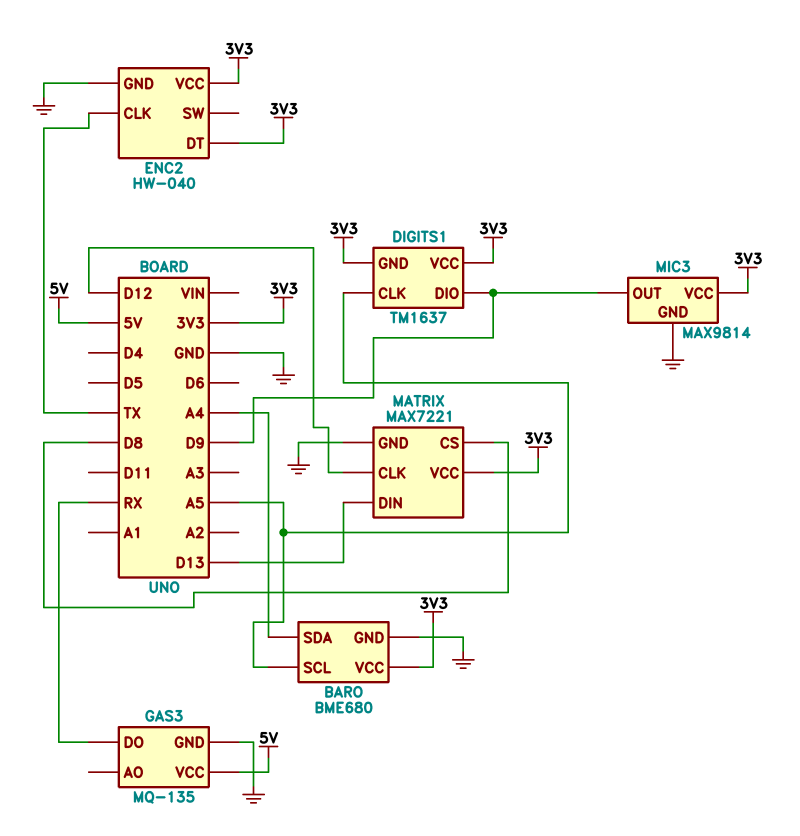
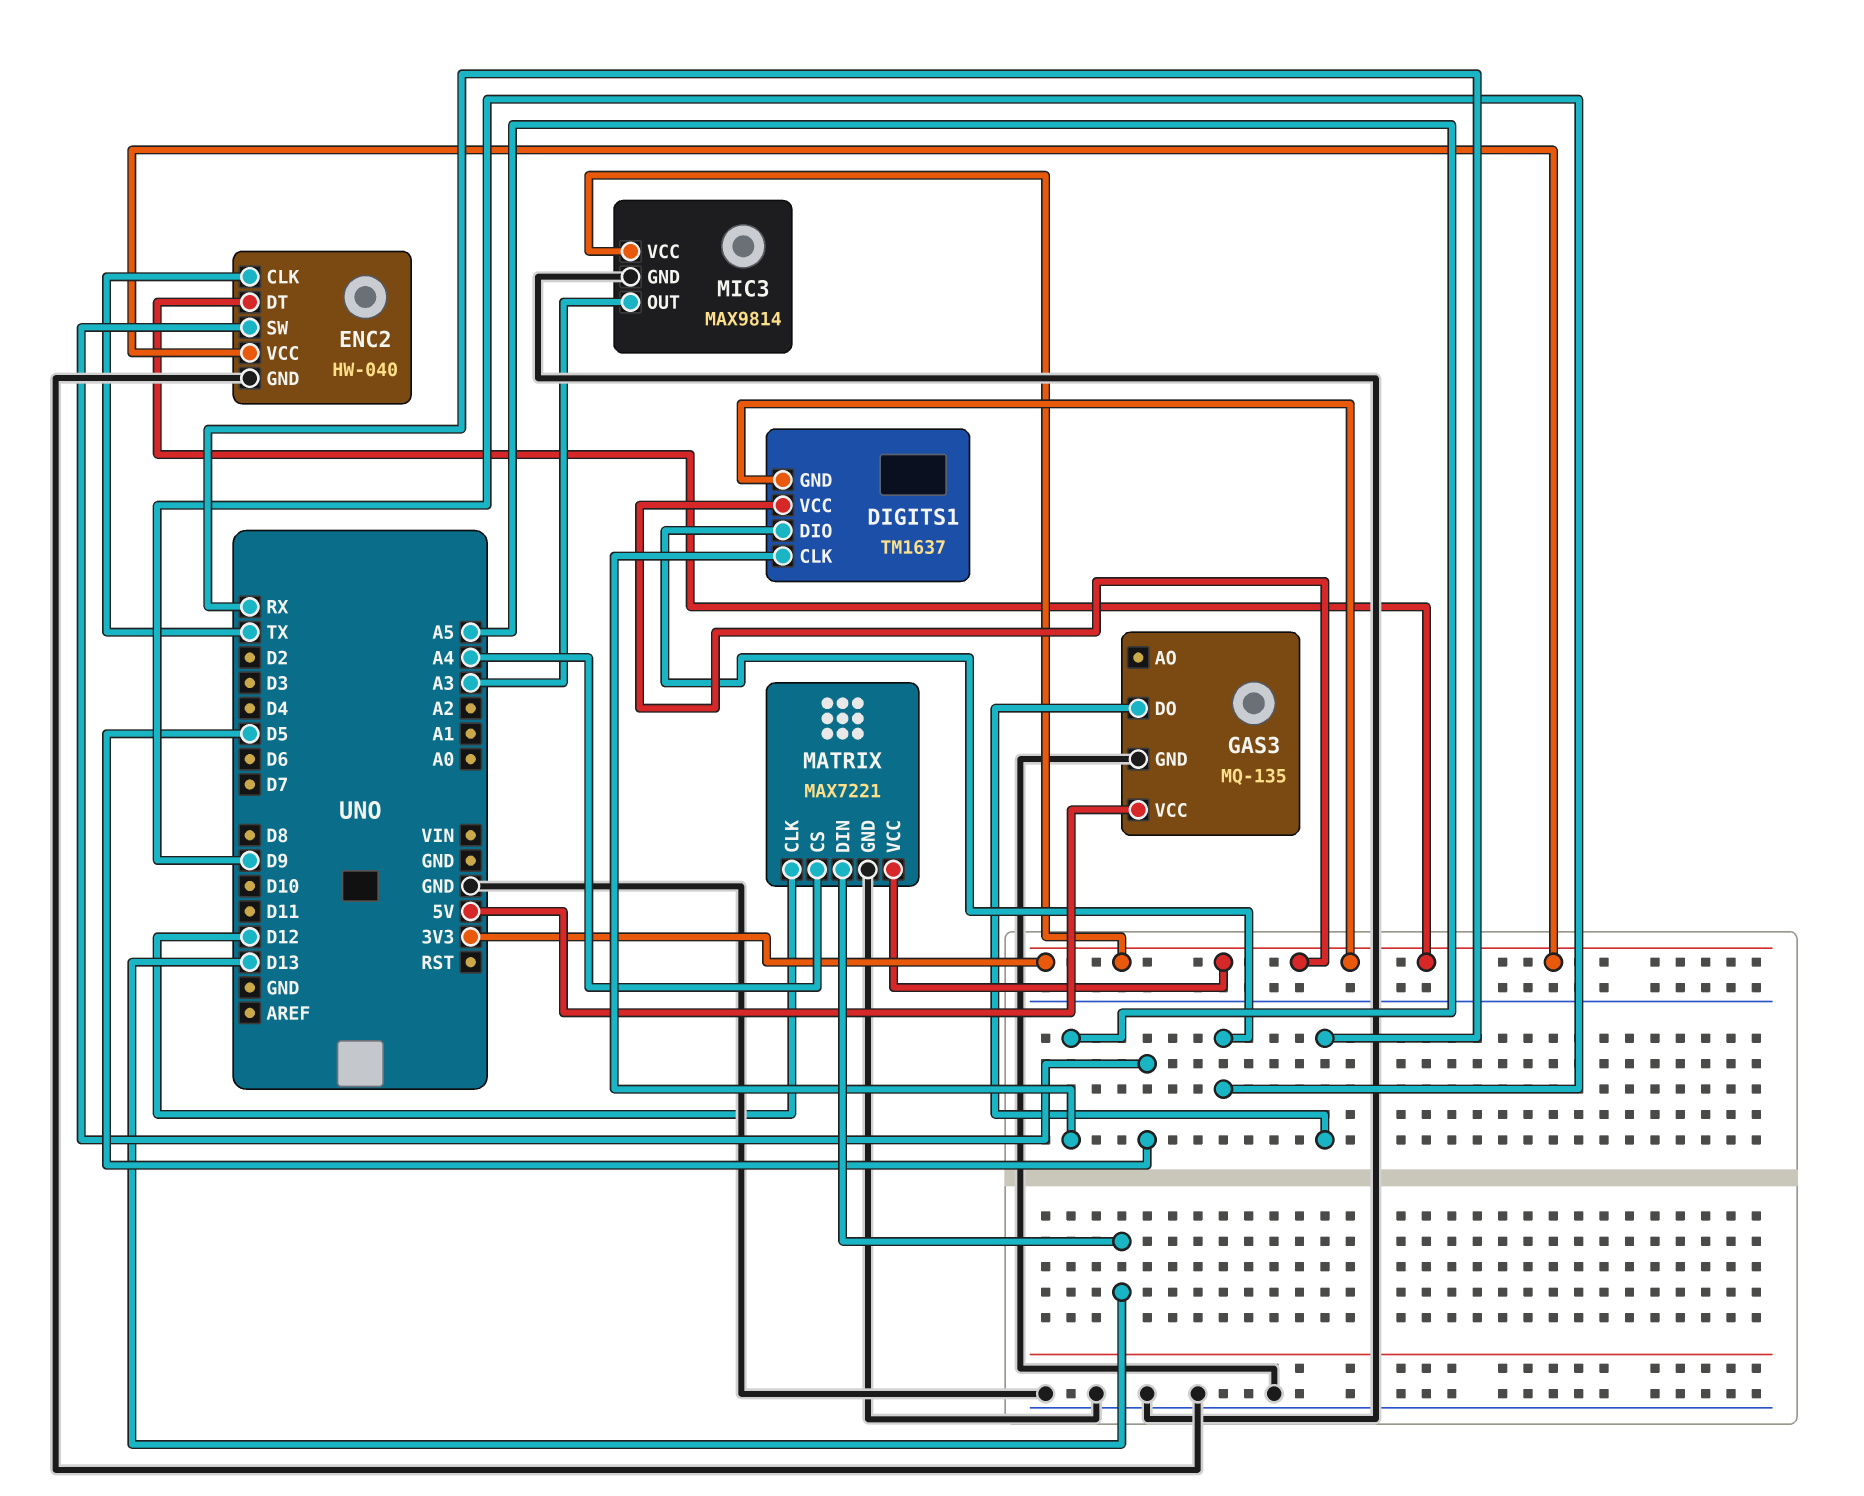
BARO: BME680 -> none
BARO pin GND: GND -> none
BARO pin SCL: A5 -> none
BARO pin SDA: A4 -> none
BARO pin VCC: 3V3 -> none
ENC2 pin SW: none -> D5
MATRIX pin CS: D8 -> A4
MIC3 pin OUT: D9 -> A3

